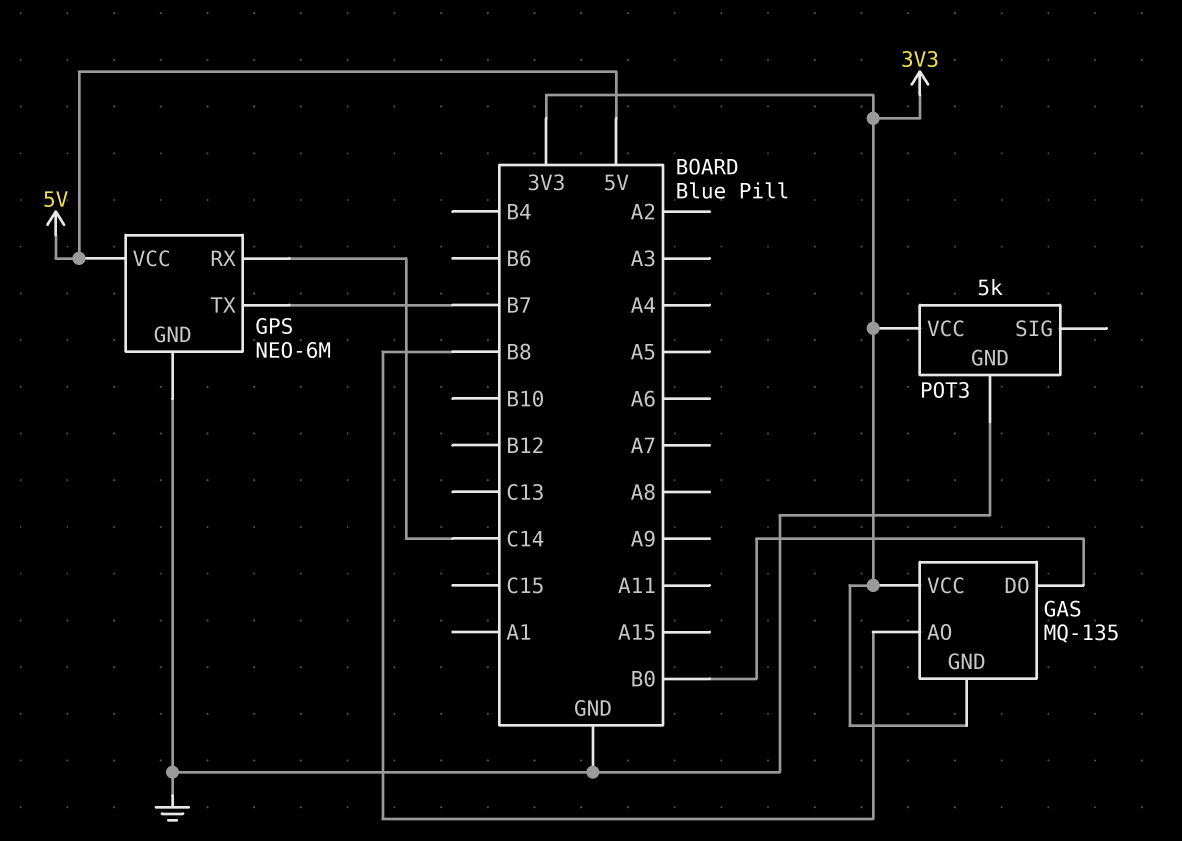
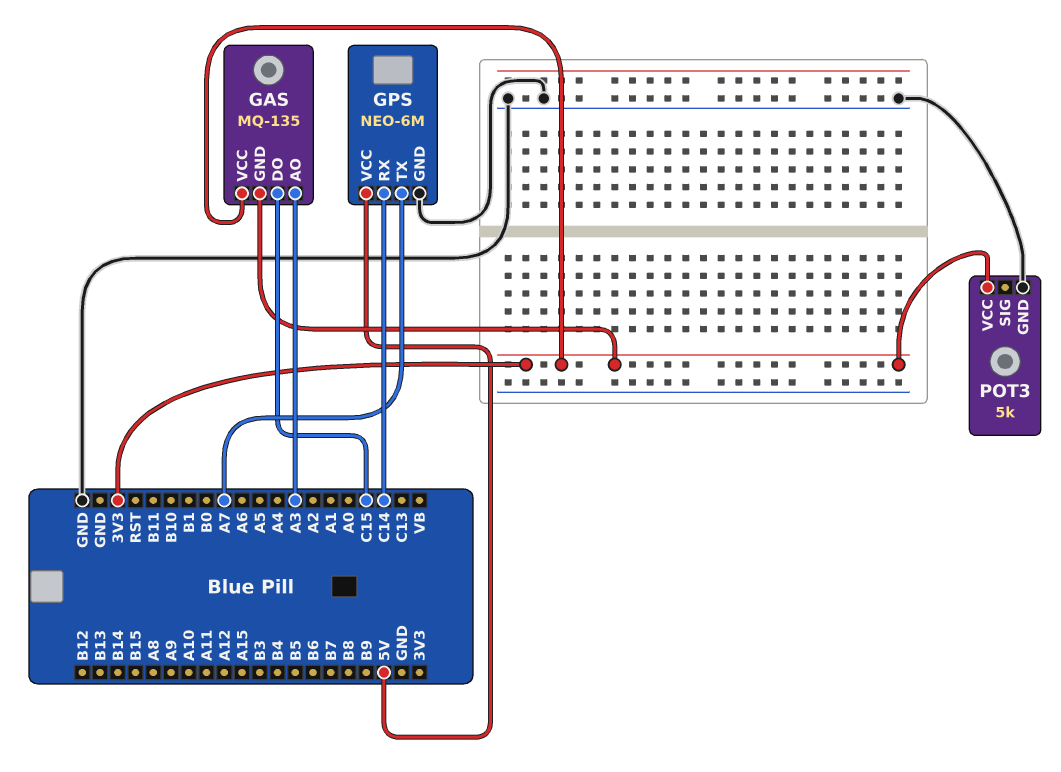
GAS pin AO: B8 -> A3
GAS pin DO: B0 -> C15
GPS pin TX: B7 -> A7

